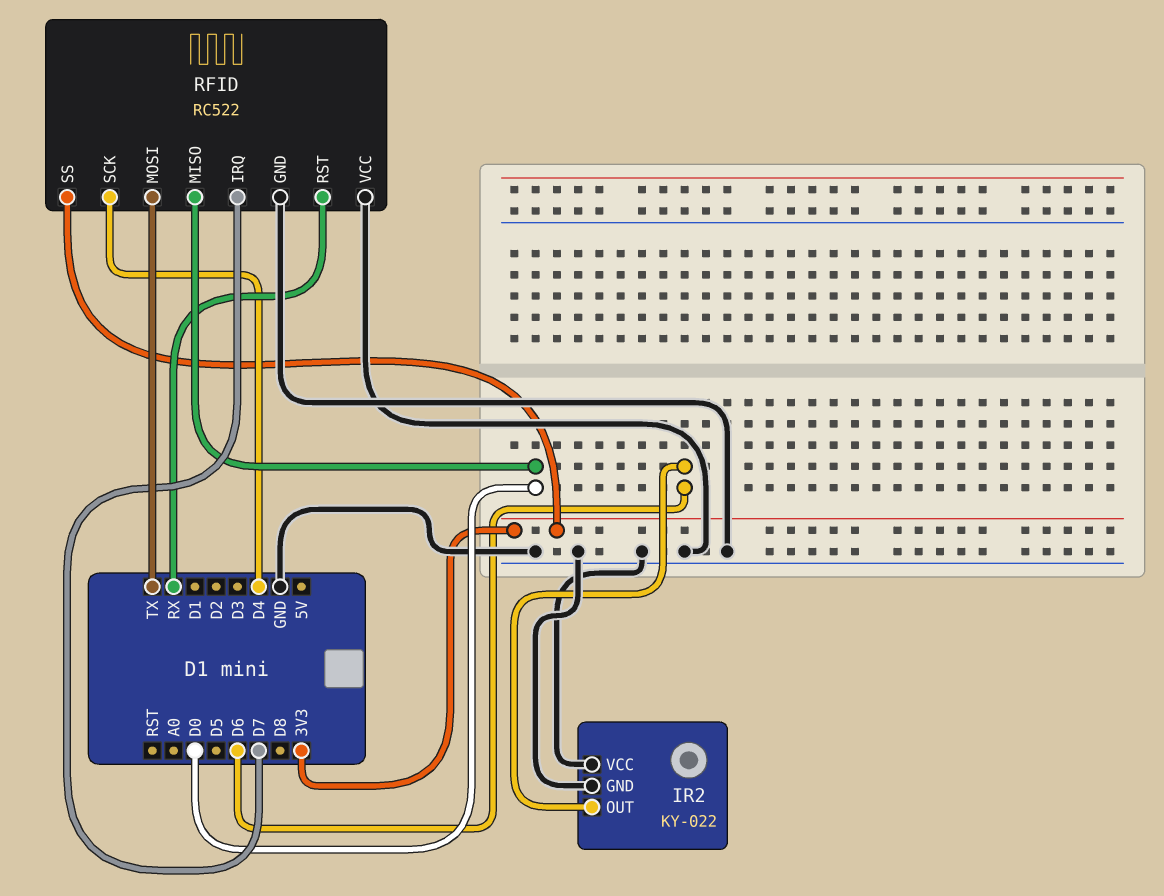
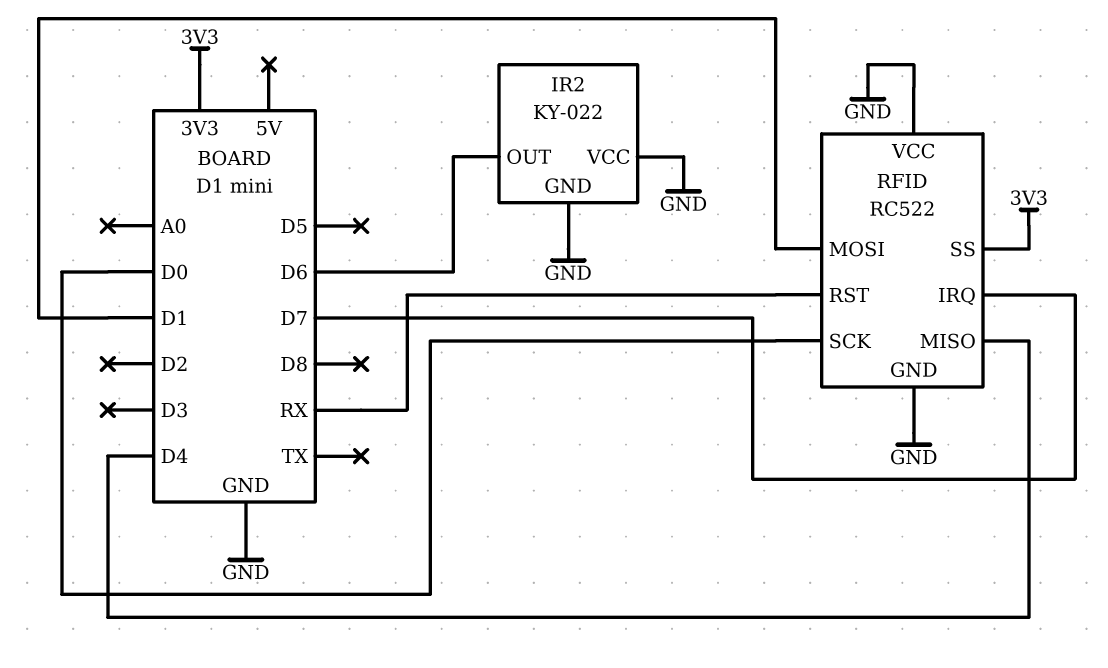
RFID pin MISO: D0 -> D4
RFID pin MOSI: TX -> D1
RFID pin SCK: D4 -> D0

